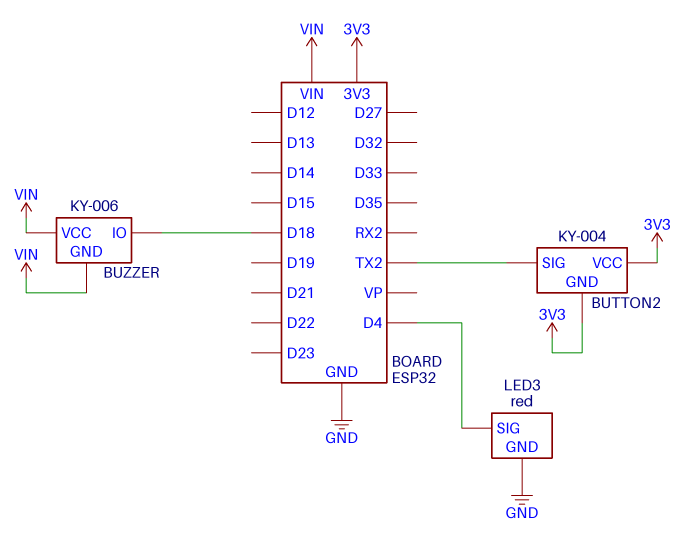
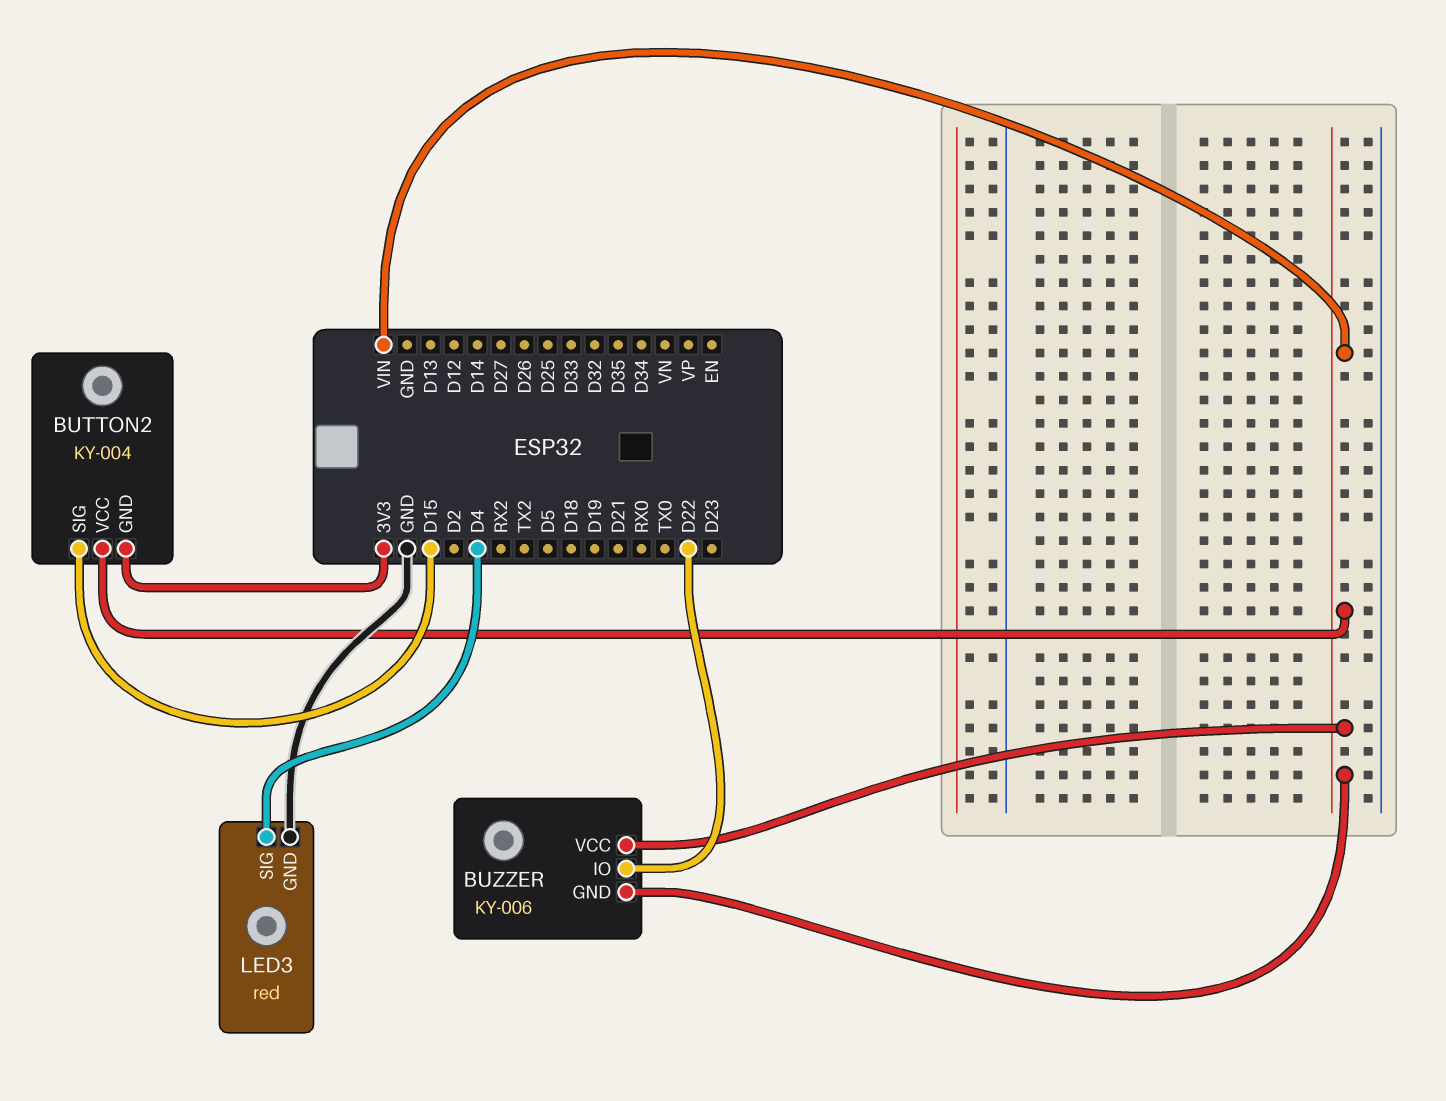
BUTTON2 pin SIG: TX2 -> D15
BUTTON2 pin VCC: 3V3 -> VIN
BUZZER pin IO: D18 -> D22

